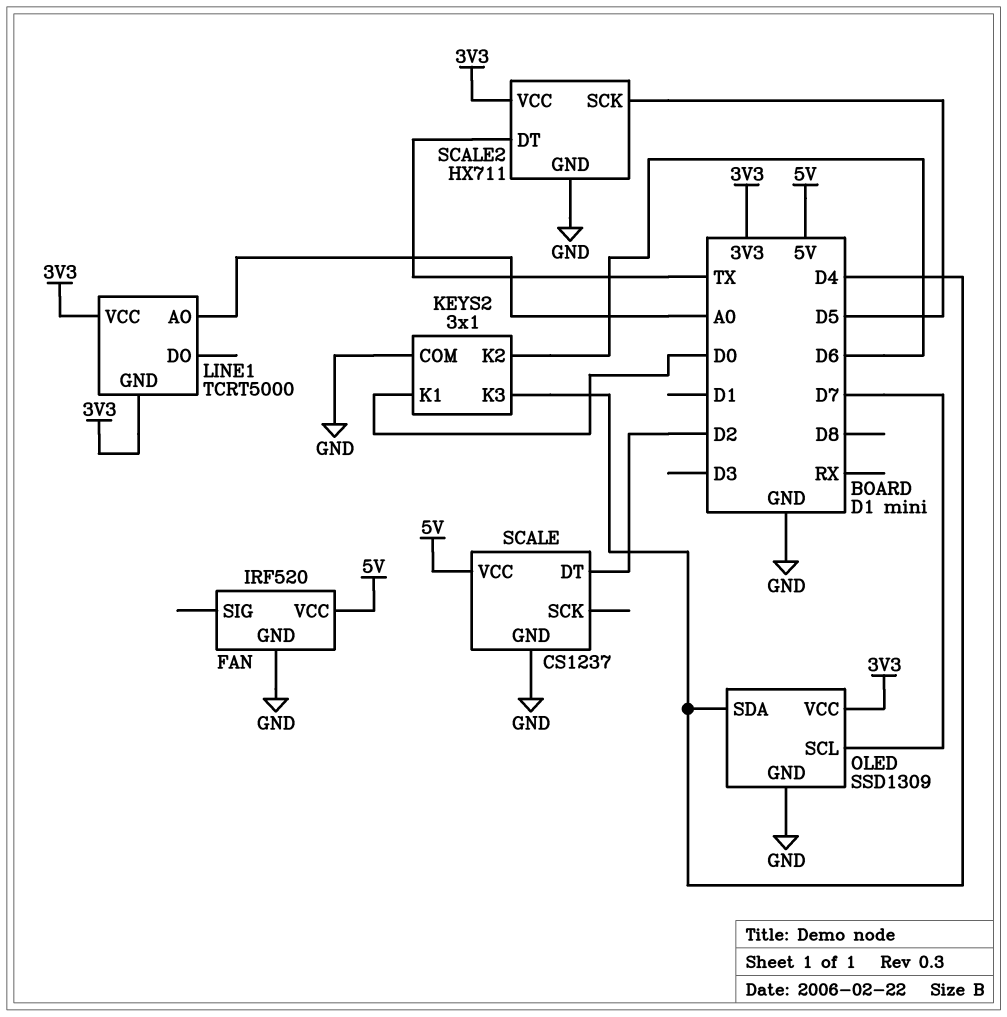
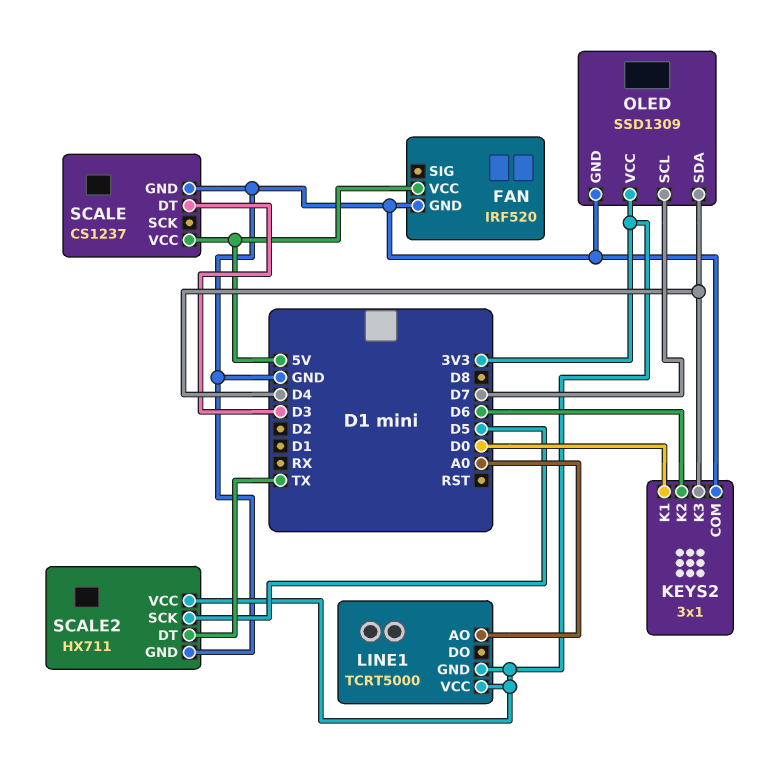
SCALE pin DT: D2 -> D3

